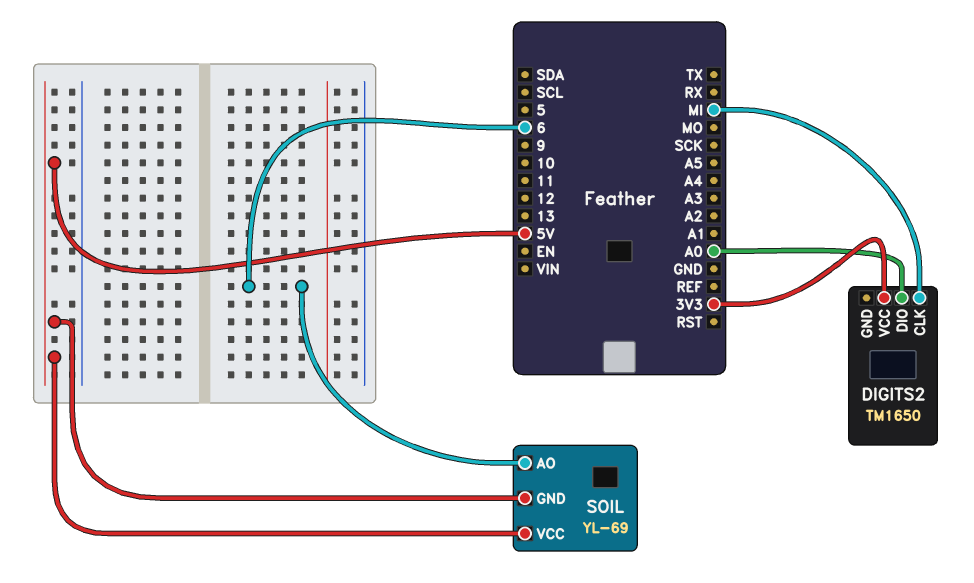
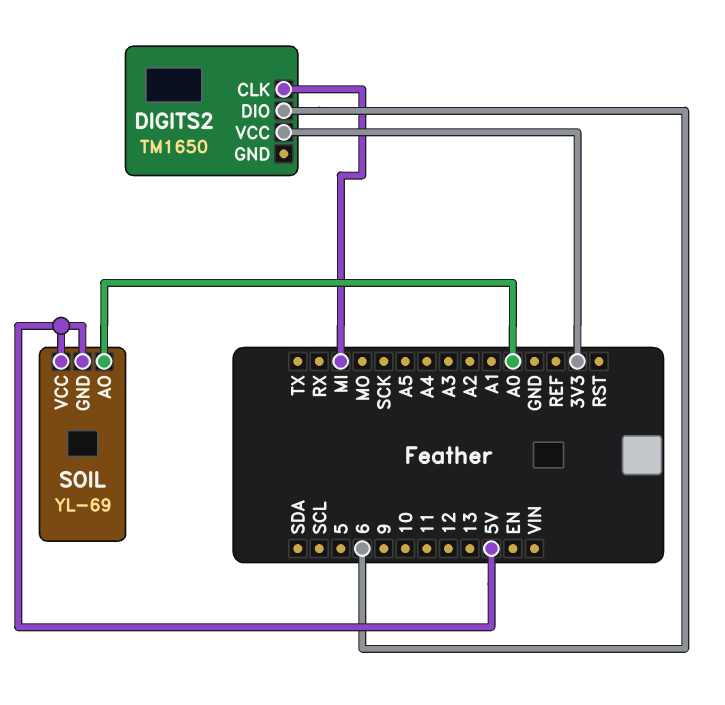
DIGITS2 pin DIO: A0 -> 6
SOIL pin AO: 6 -> A0

